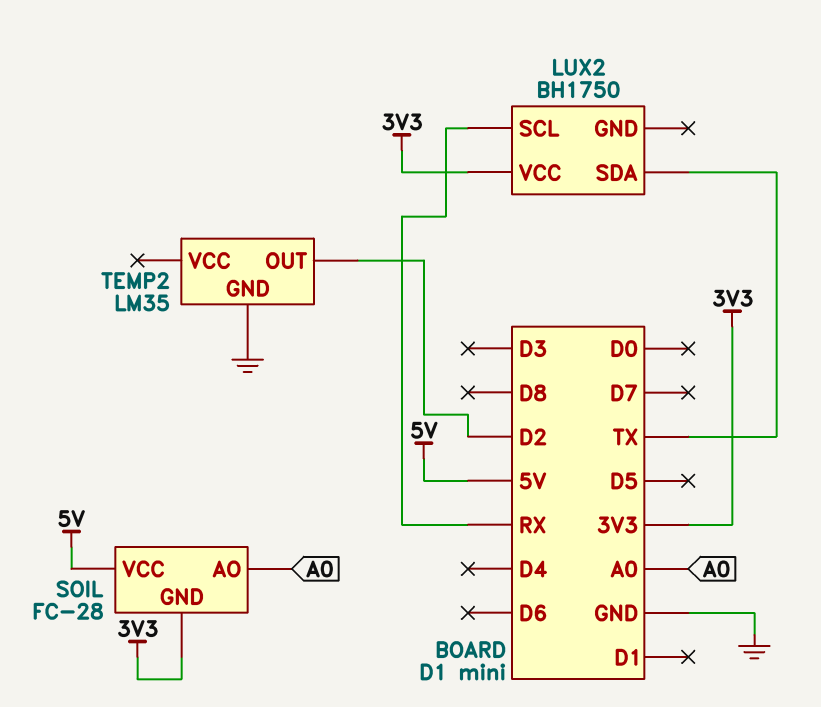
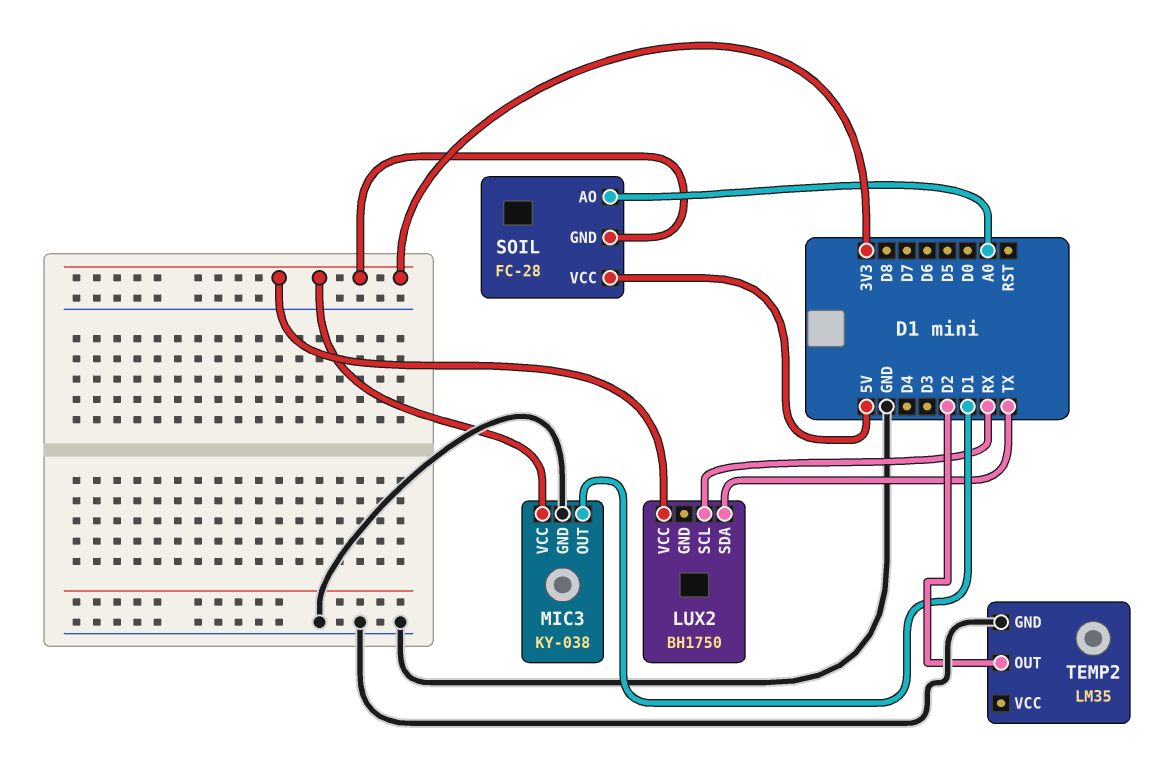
MIC3: none -> KY-038
MIC3 pin GND: none -> GND
MIC3 pin OUT: none -> D1
MIC3 pin VCC: none -> 3V3

